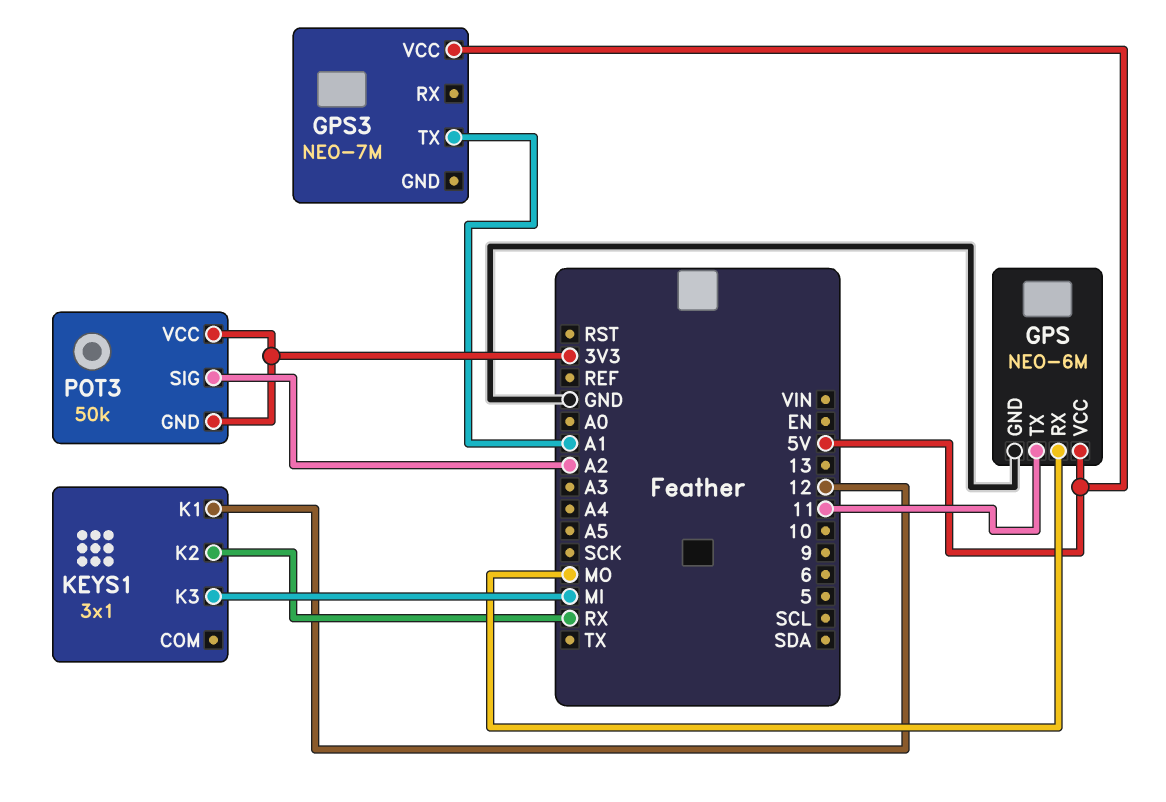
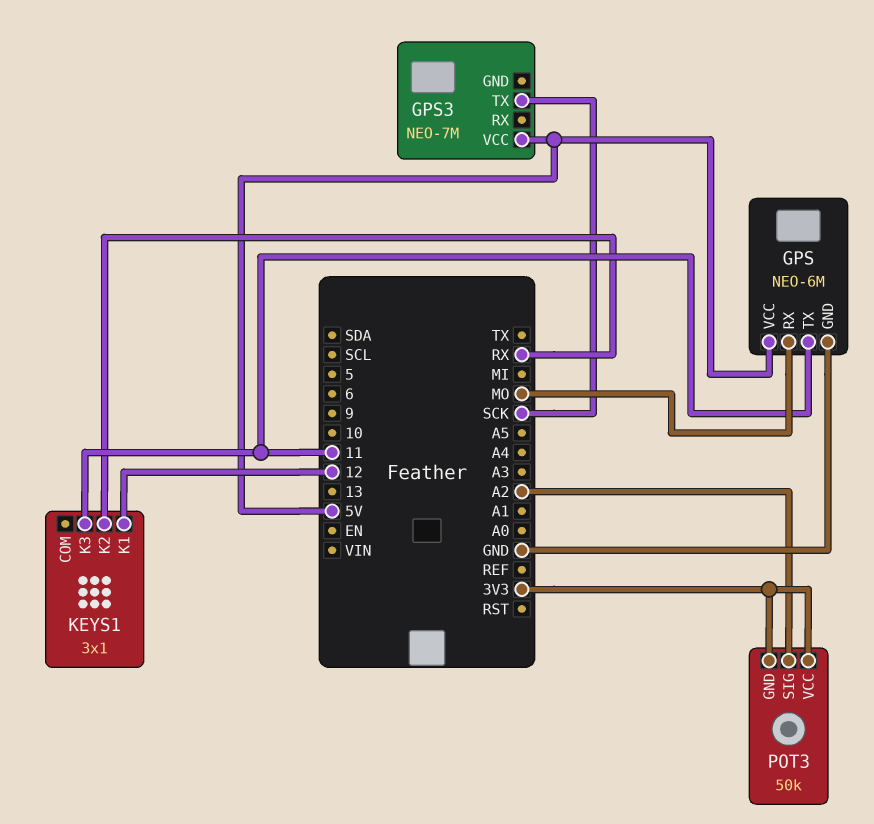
GPS3 pin TX: A1 -> SCK
KEYS1 pin K3: MI -> 11

